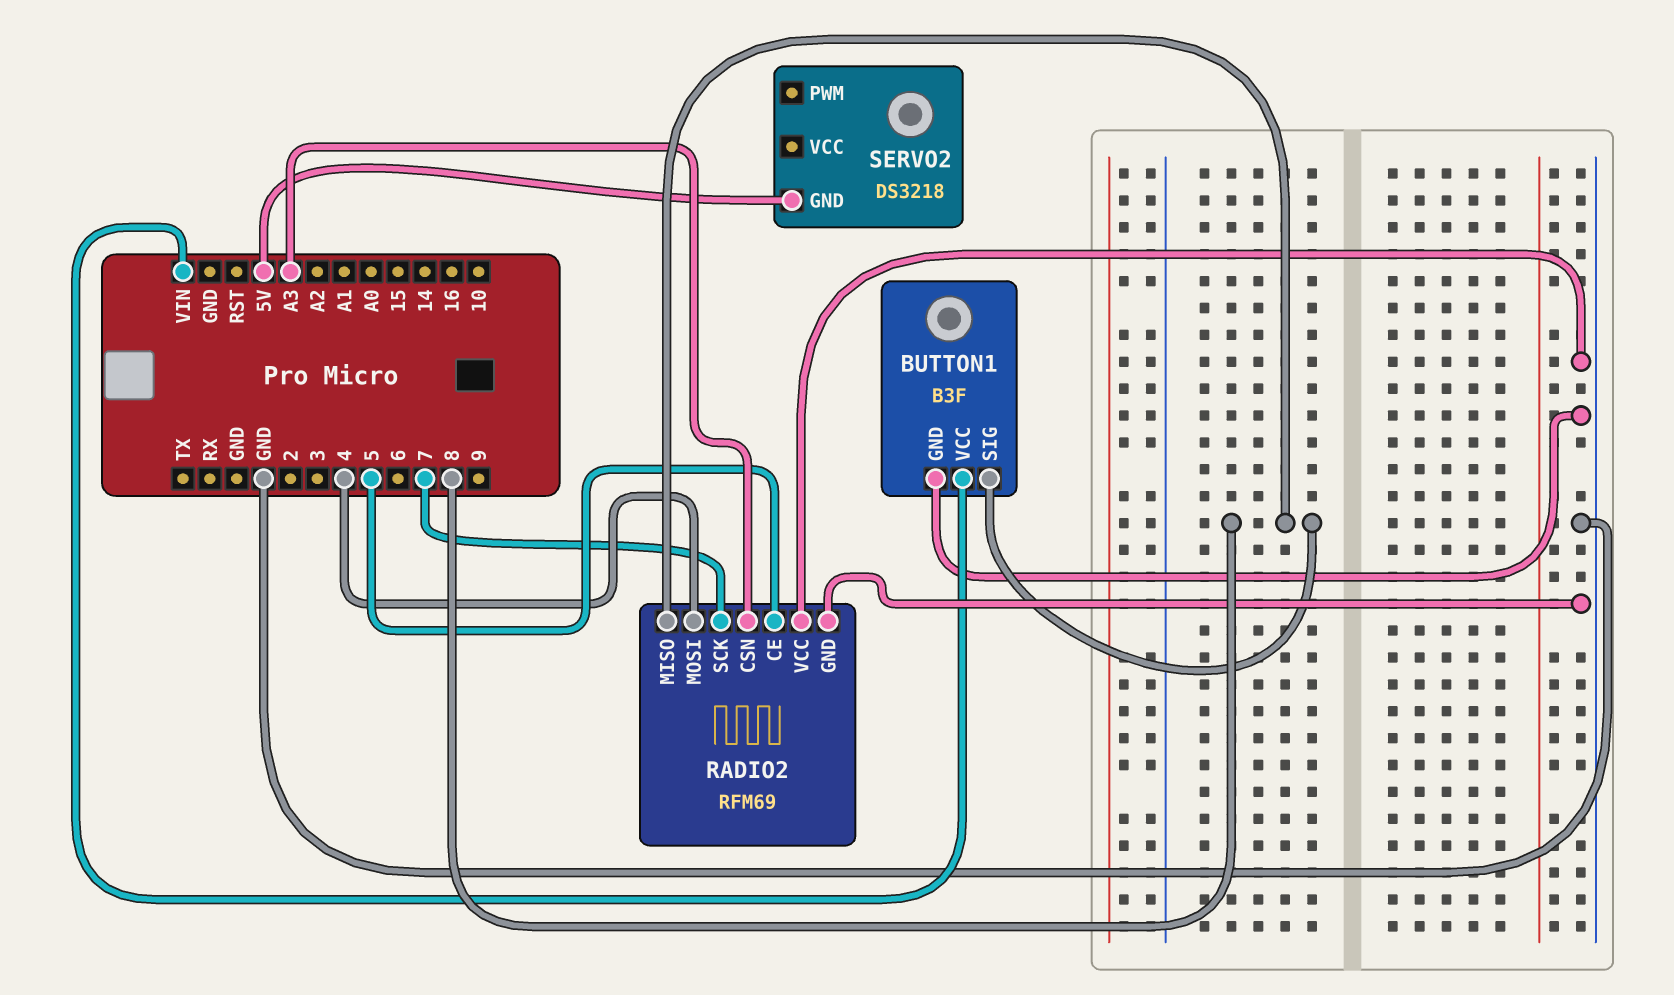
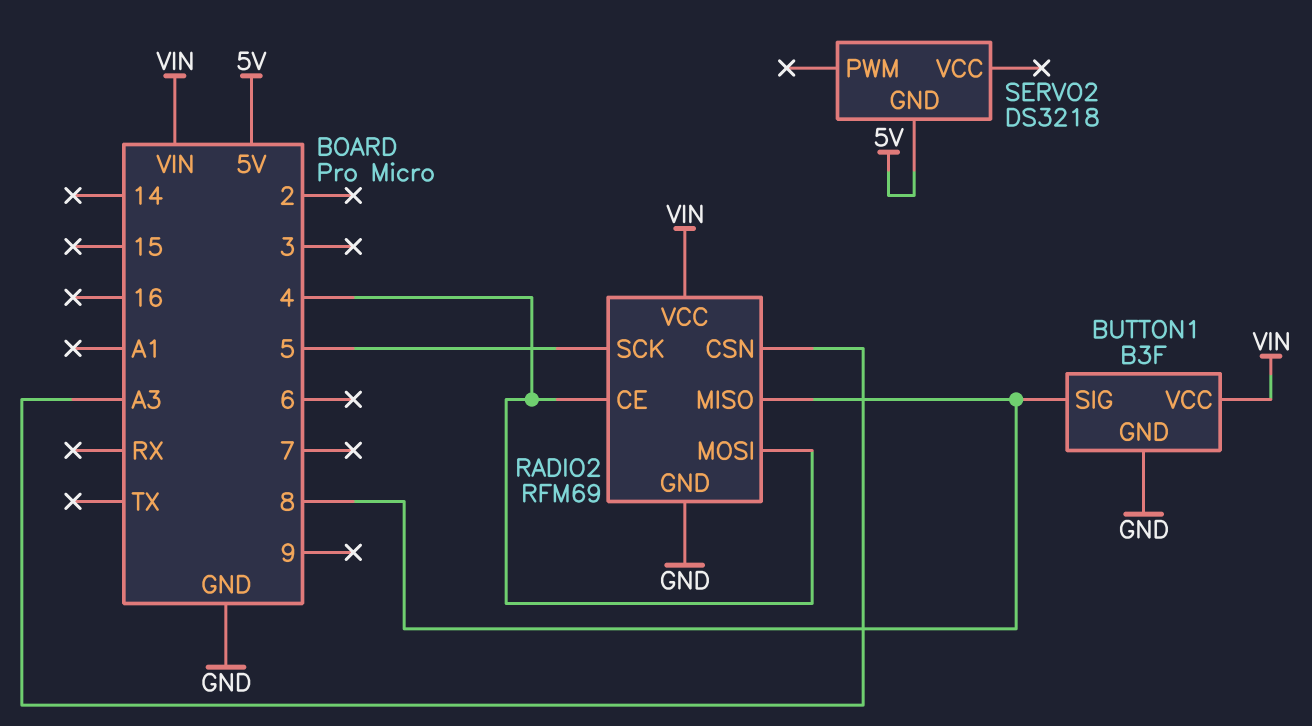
RADIO2 pin CE: 5 -> 4
RADIO2 pin SCK: 7 -> 5
RADIO2 pin VCC: GND -> VIN

